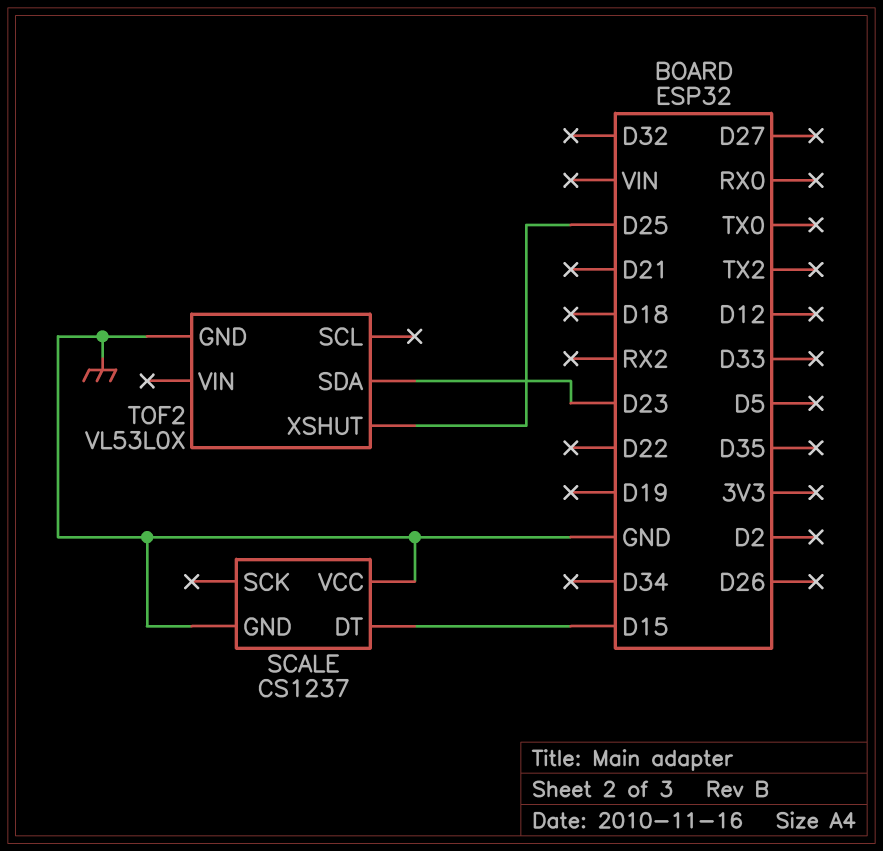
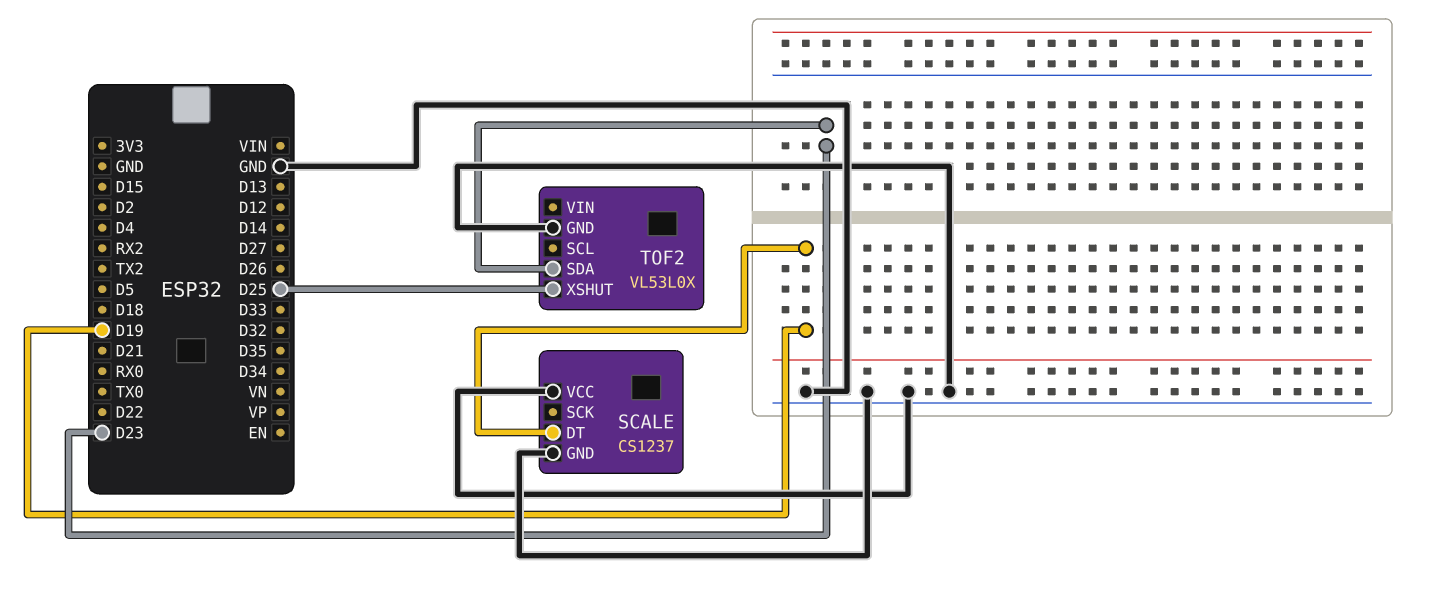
SCALE pin DT: D15 -> D19

